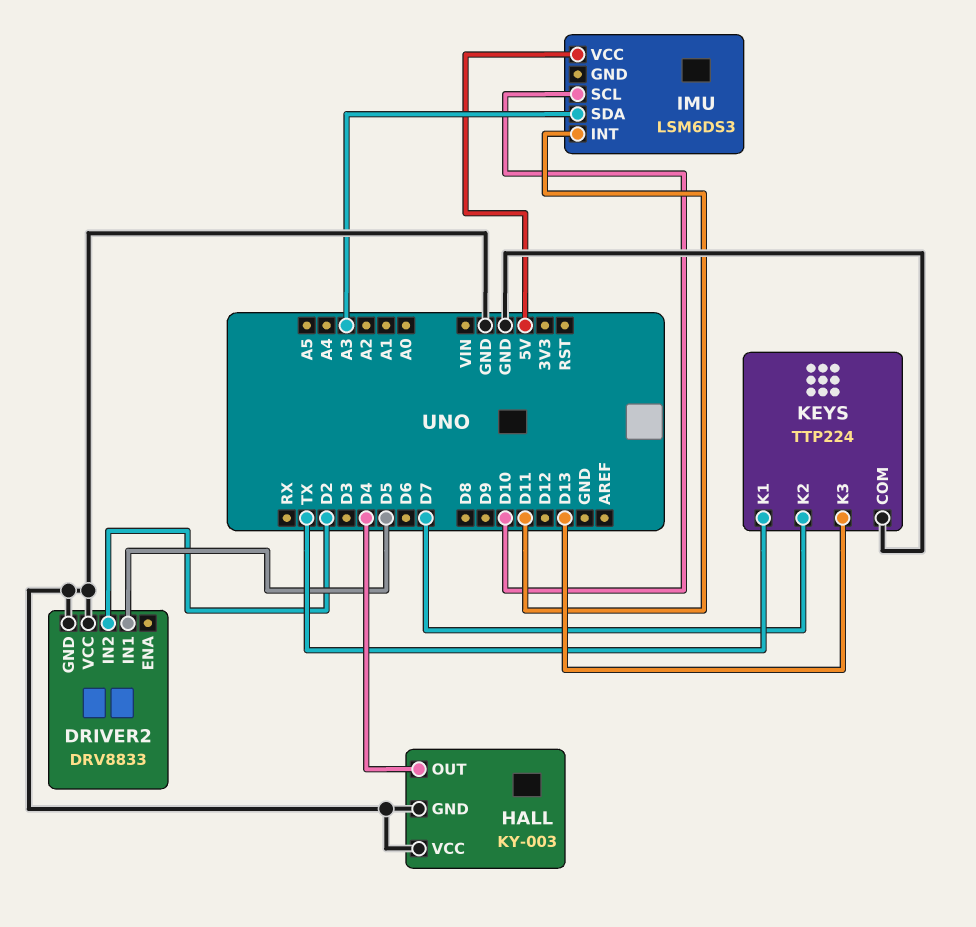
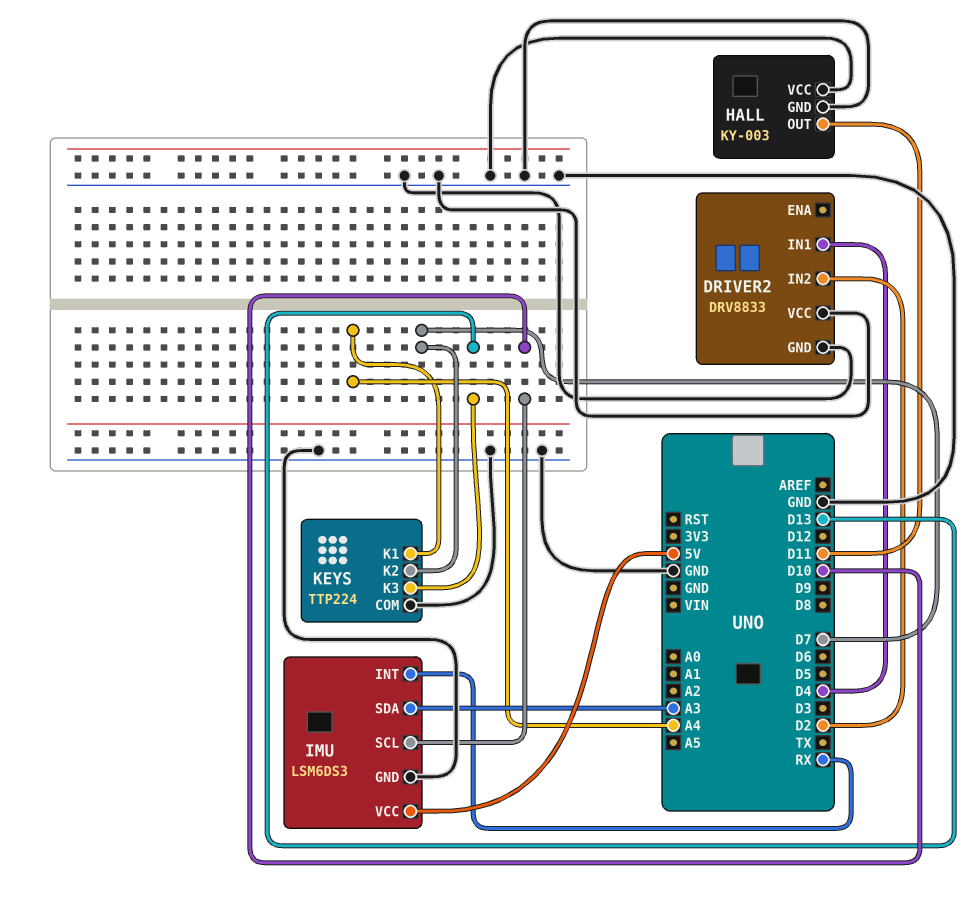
DRIVER2 pin IN1: D5 -> D4
HALL pin OUT: D4 -> D11
IMU pin GND: none -> GND
IMU pin INT: D11 -> RX
KEYS pin K1: TX -> A4

